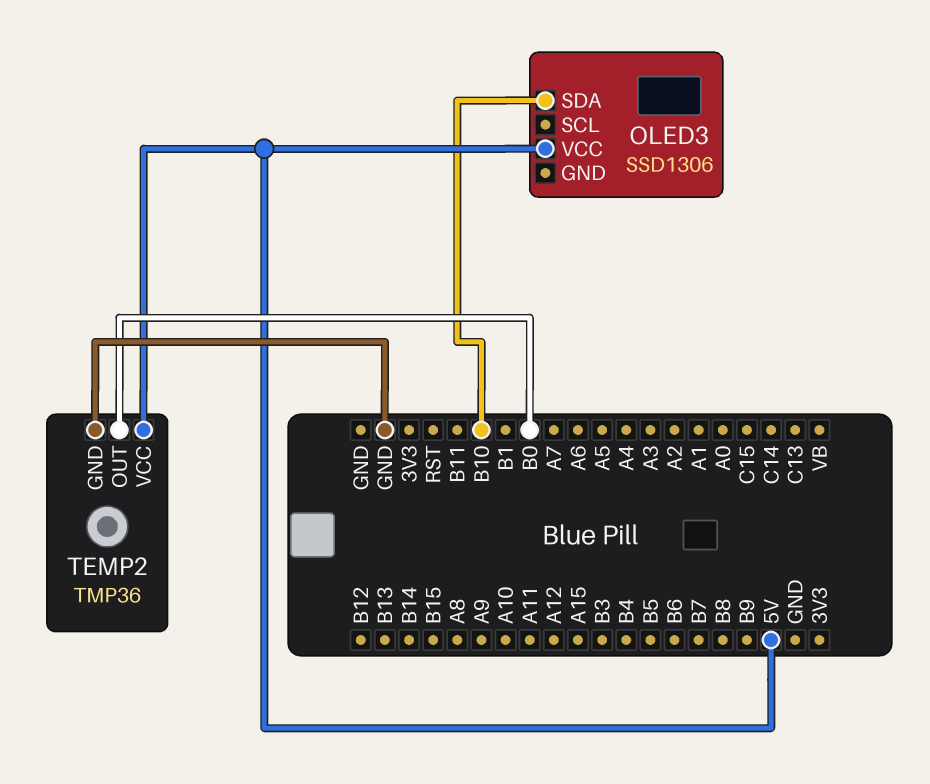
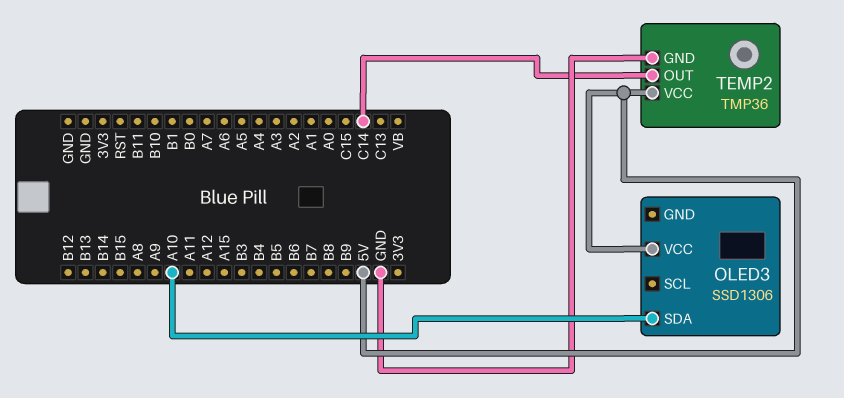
OLED3 pin SDA: B10 -> A10
TEMP2 pin OUT: B0 -> C14

